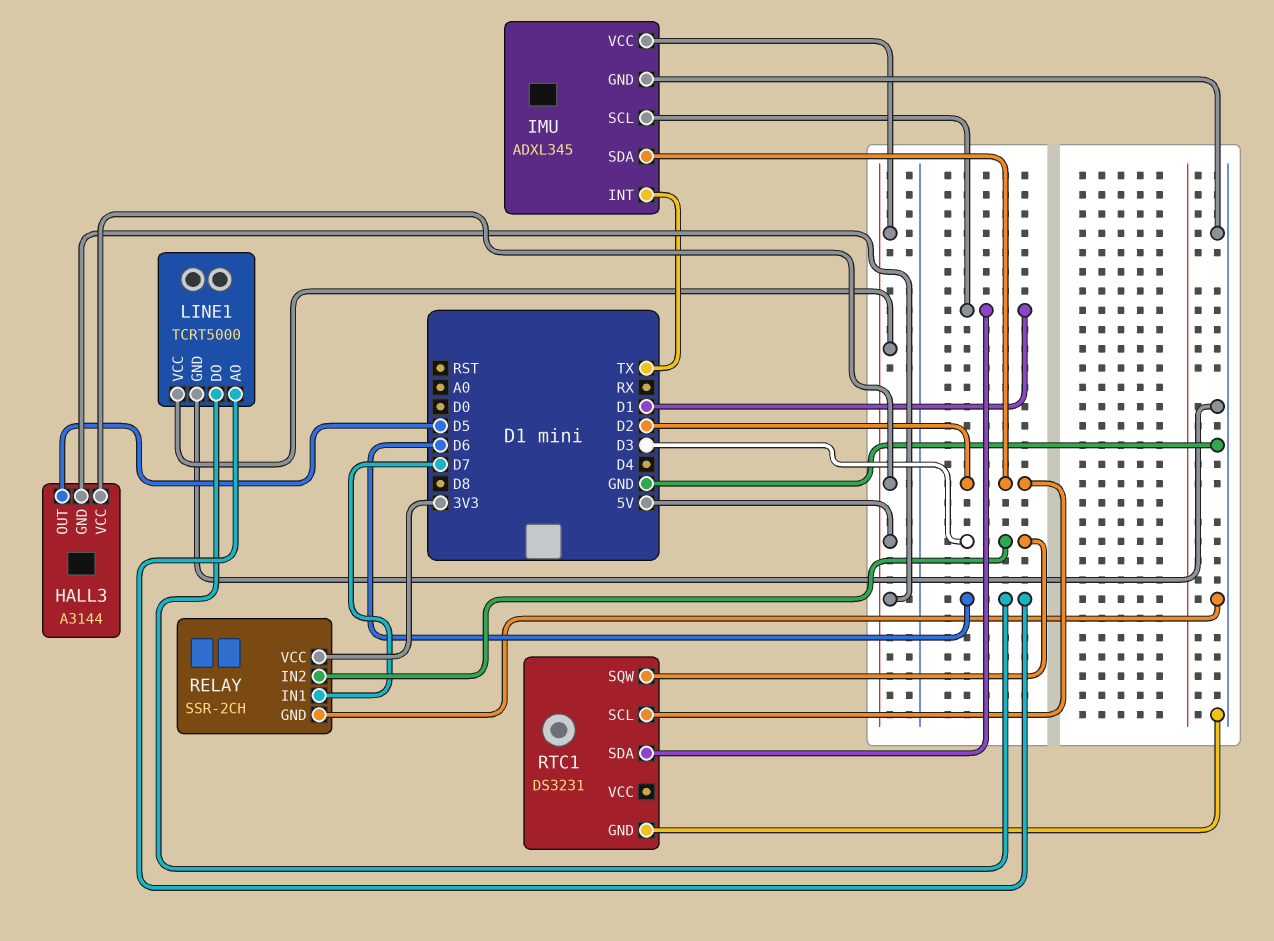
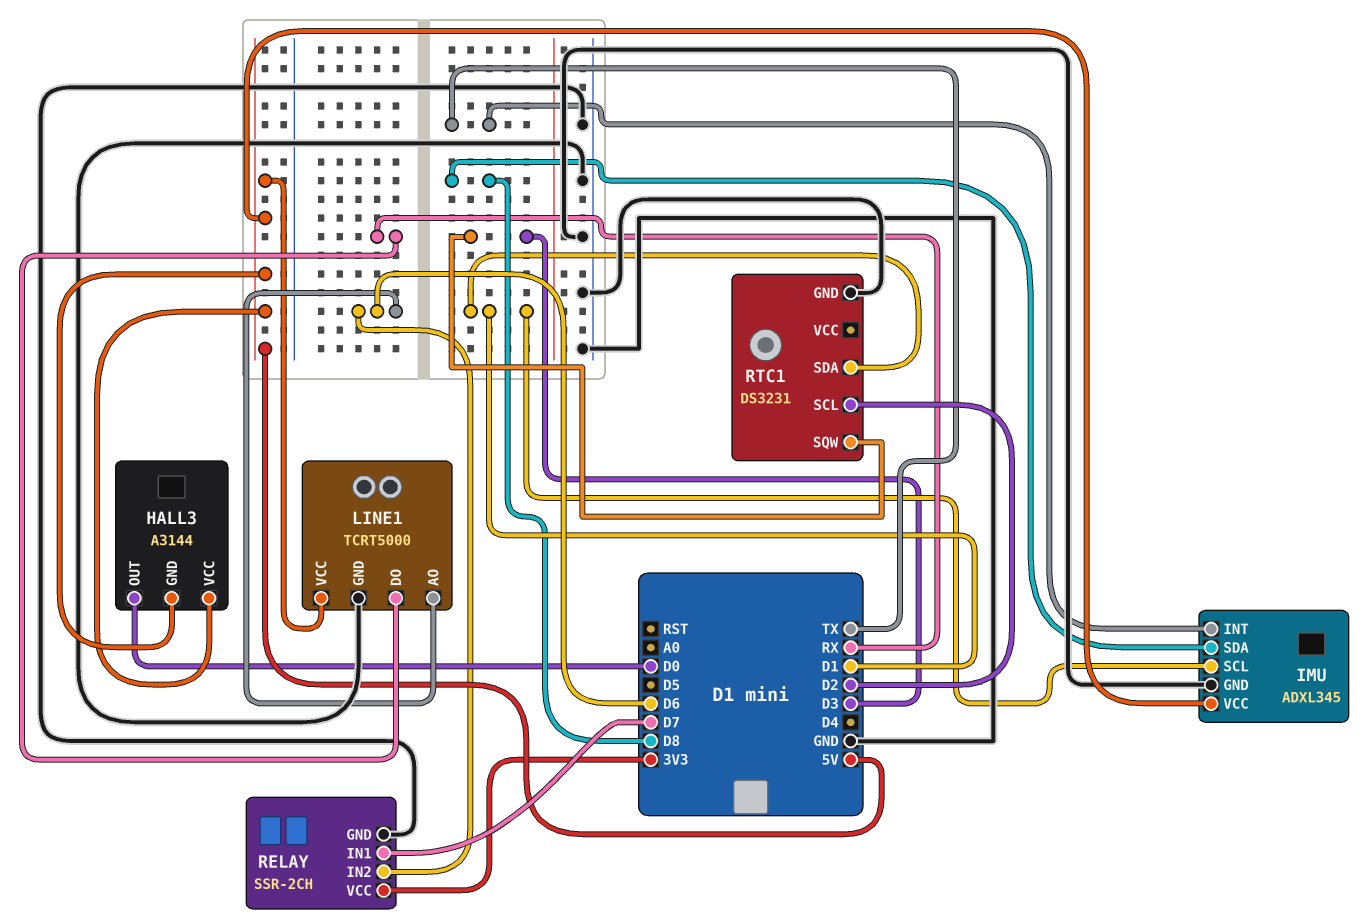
HALL3 pin OUT: D5 -> D0
IMU pin SDA: D2 -> D8
LINE1 pin DO: D6 -> RX
RELAY pin IN2: D3 -> D6

